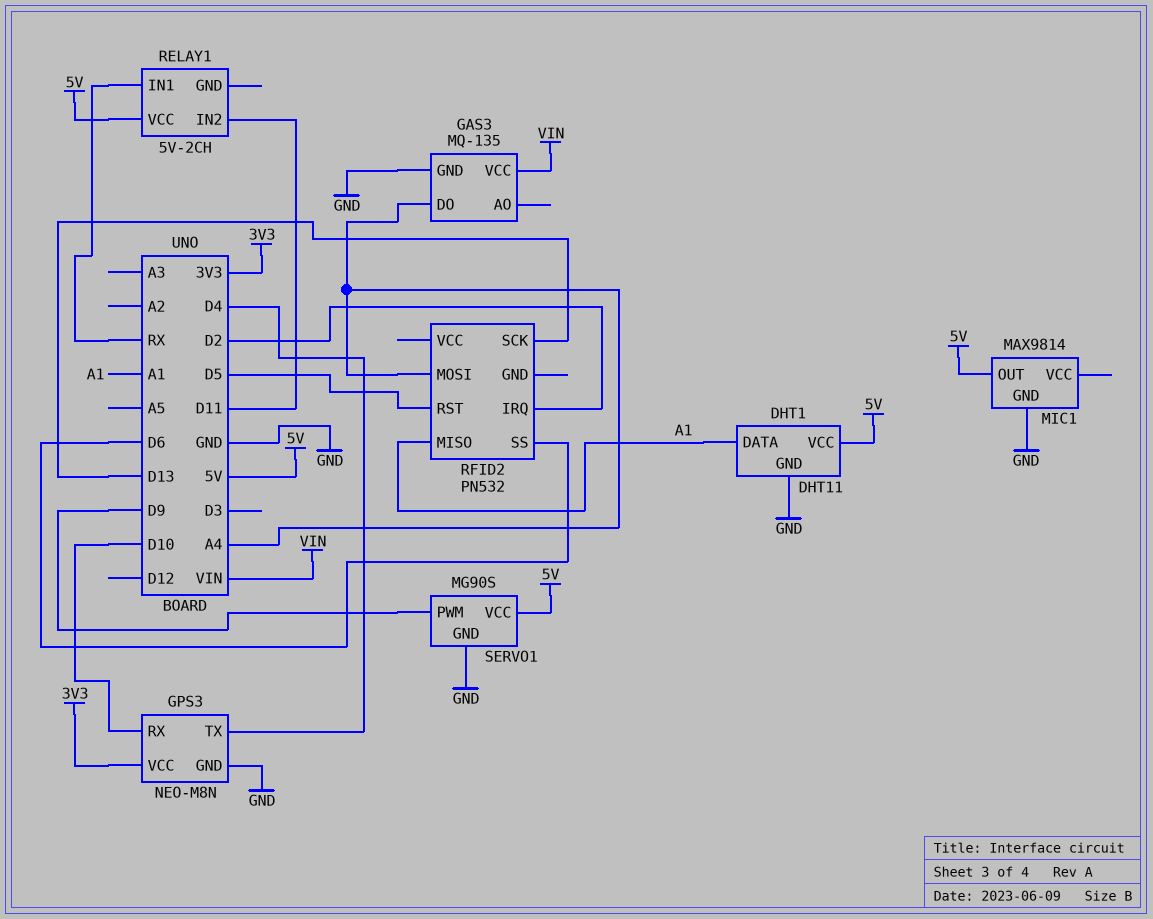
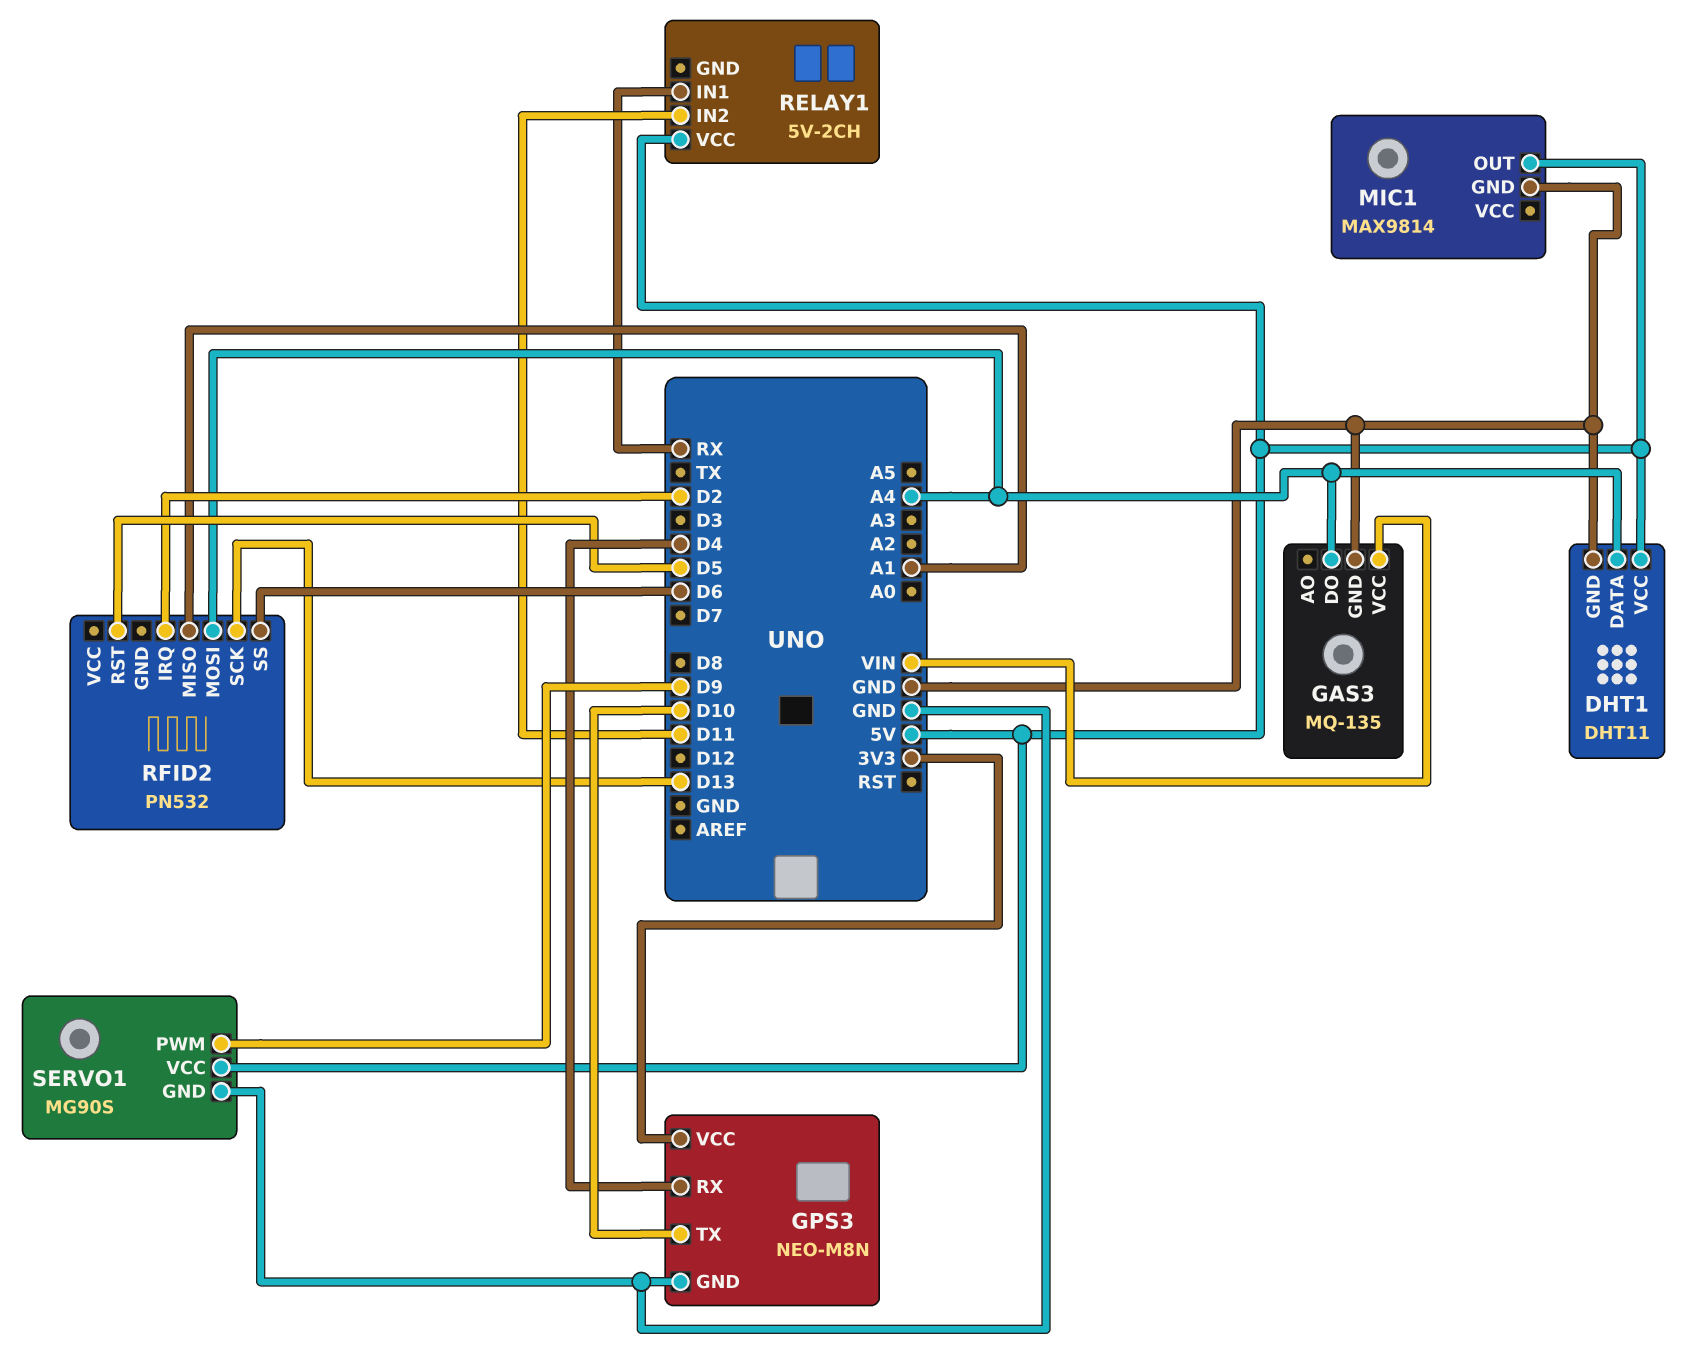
DHT1 pin DATA: A1 -> A4
GPS3 pin RX: D10 -> D4
GPS3 pin TX: D4 -> D10

